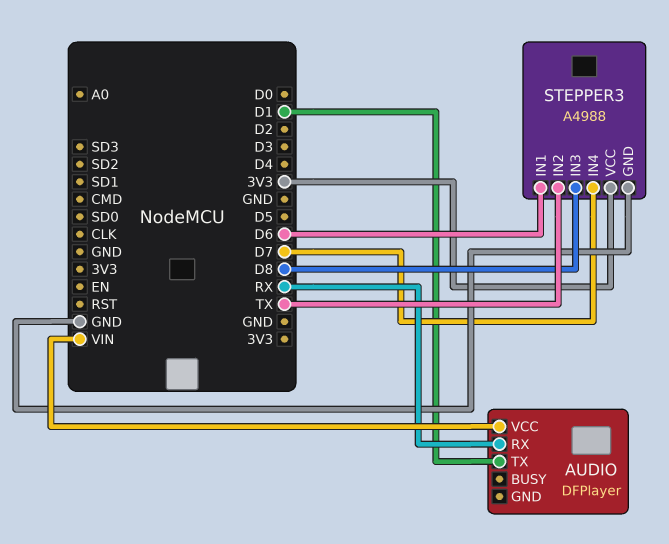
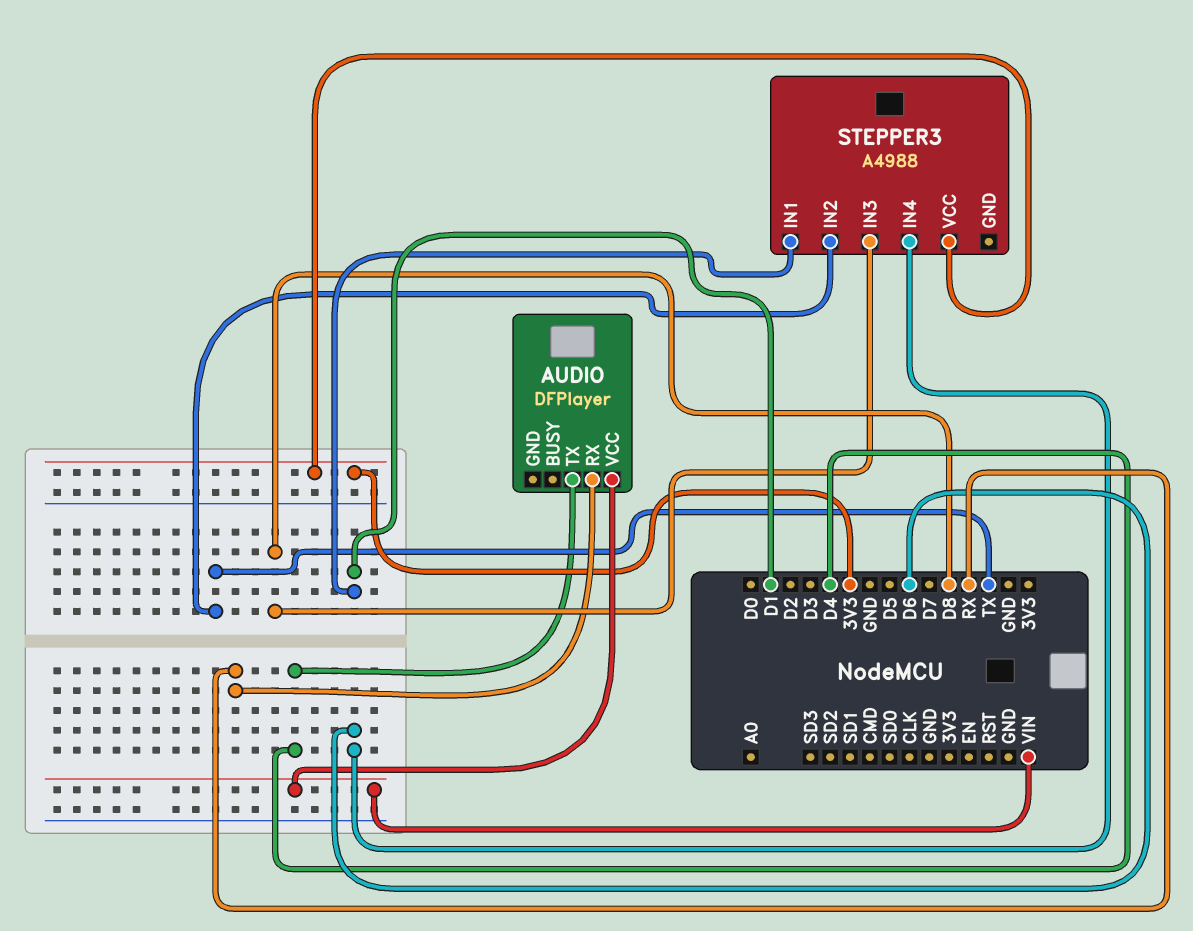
AUDIO pin TX: D1 -> D4
STEPPER3 pin GND: GND -> none
STEPPER3 pin IN1: D6 -> D1
STEPPER3 pin IN4: D7 -> D6

